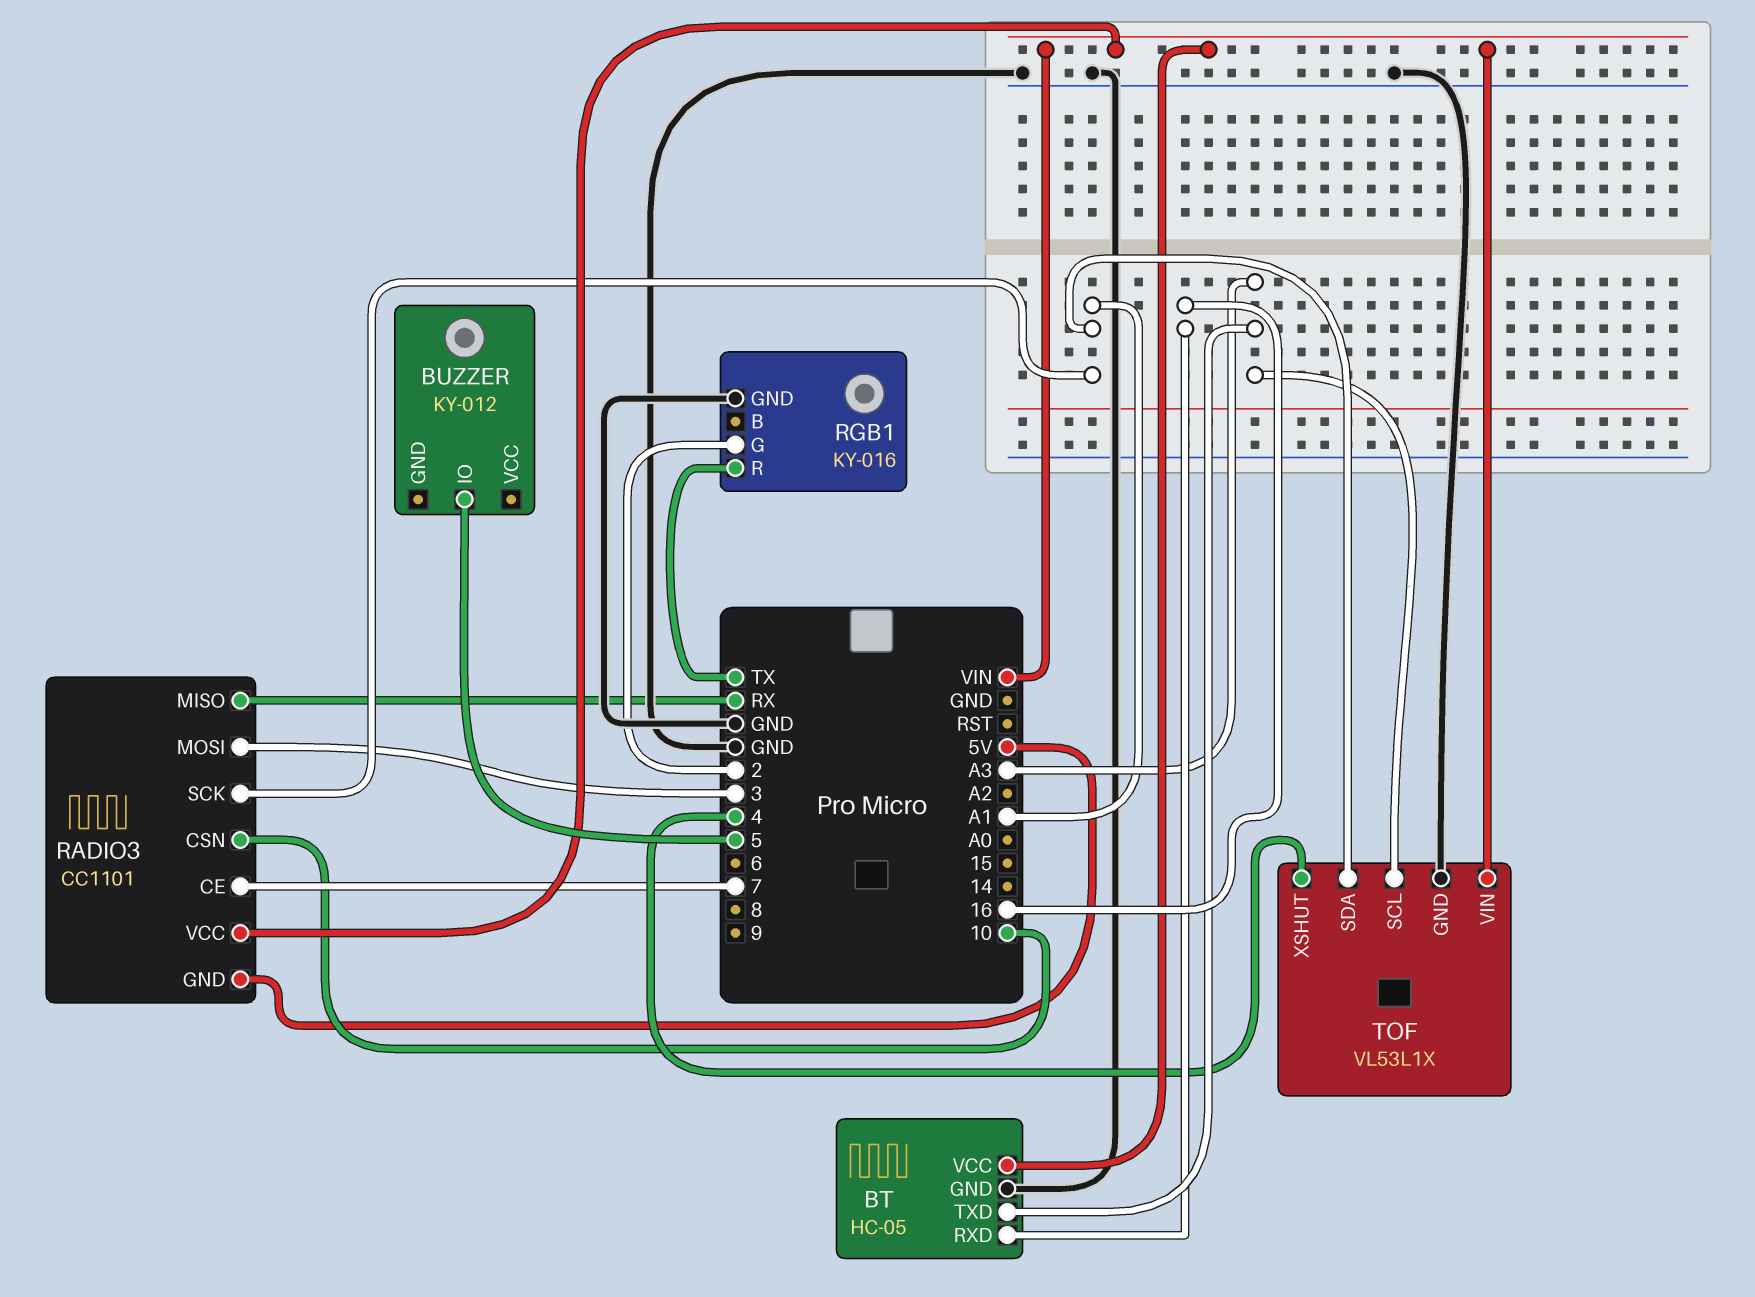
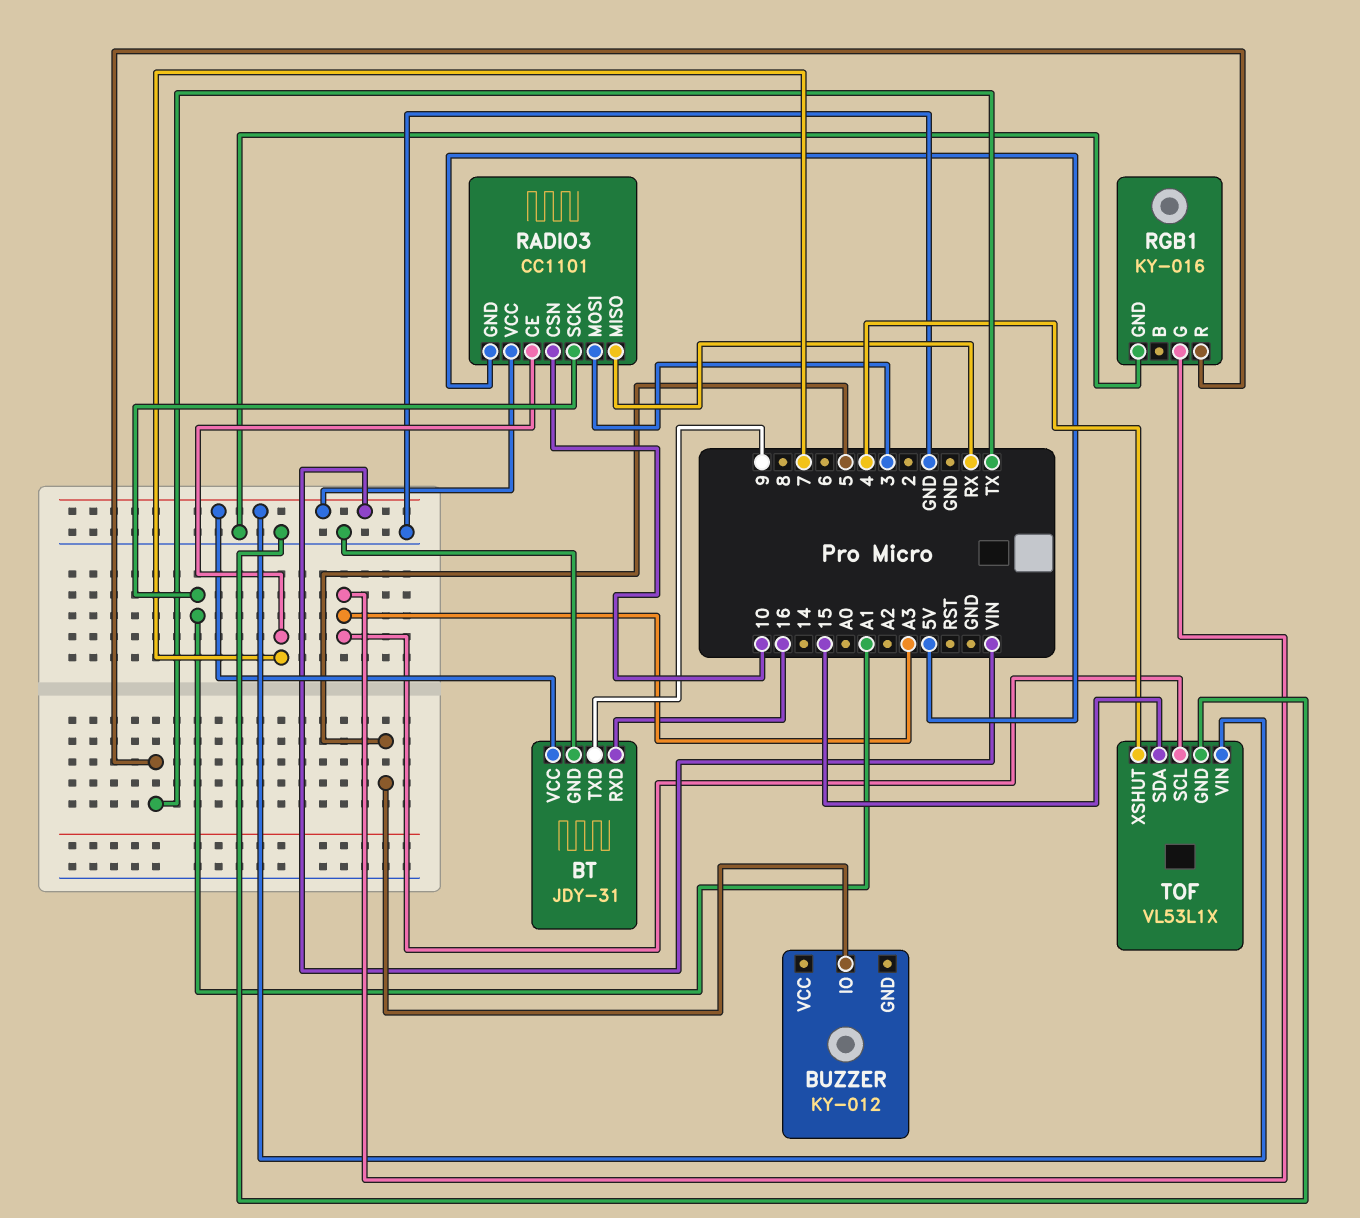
BT: HC-05 -> JDY-31
BT pin TXD: A3 -> 9
RGB1 pin G: 2 -> A3
TOF pin SDA: A1 -> 15

